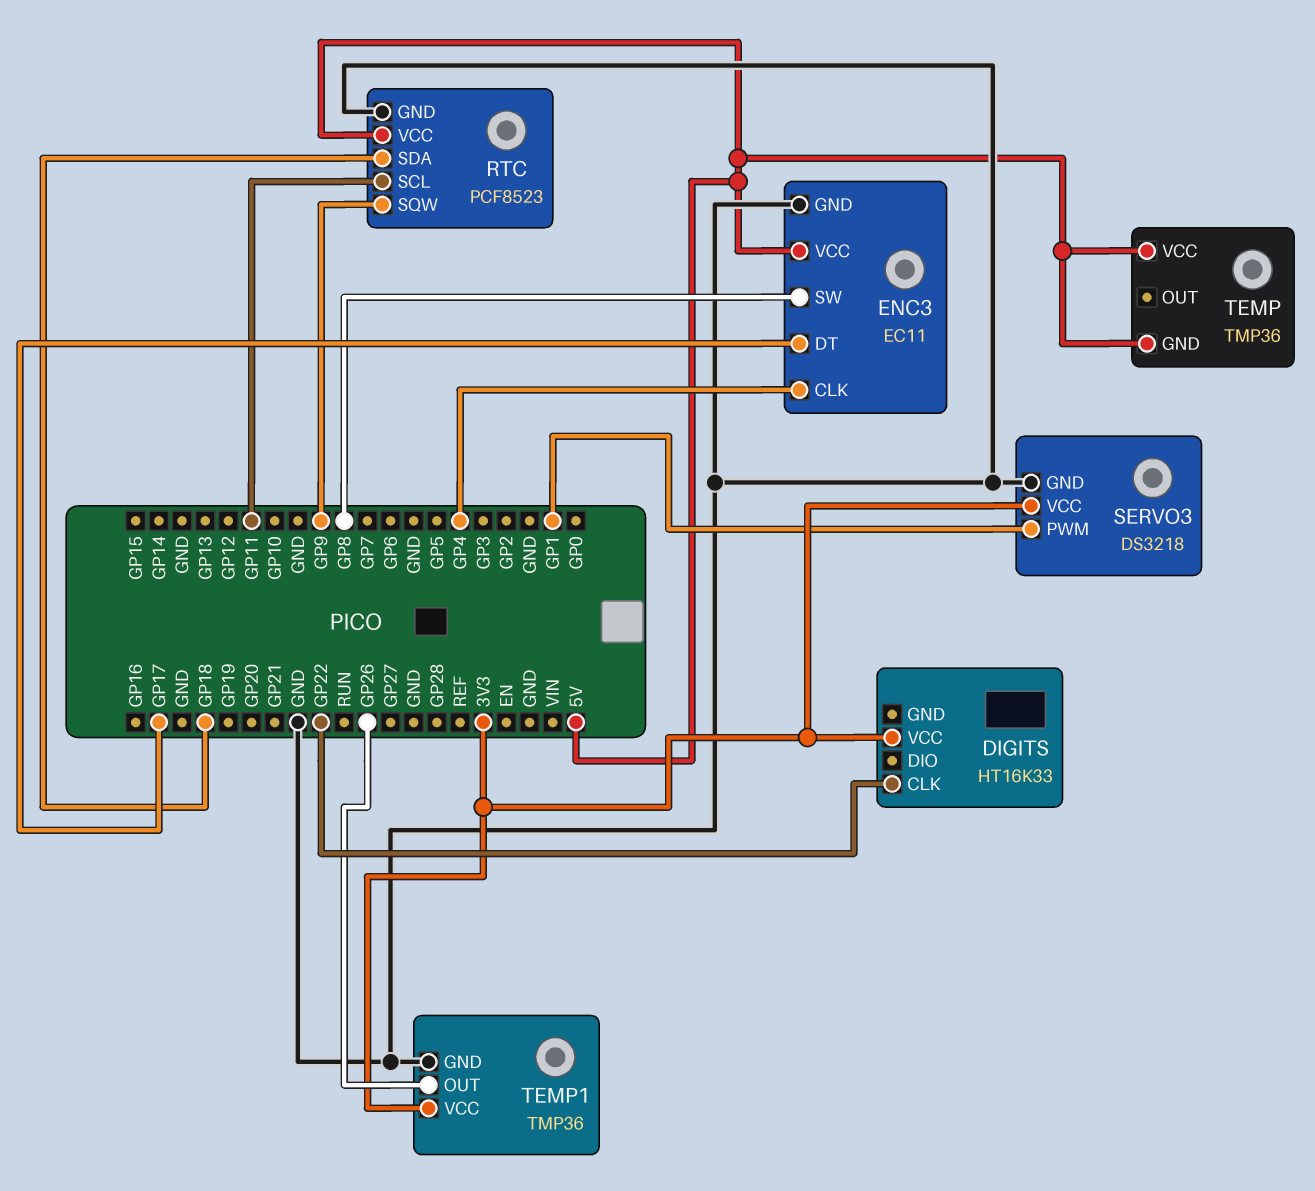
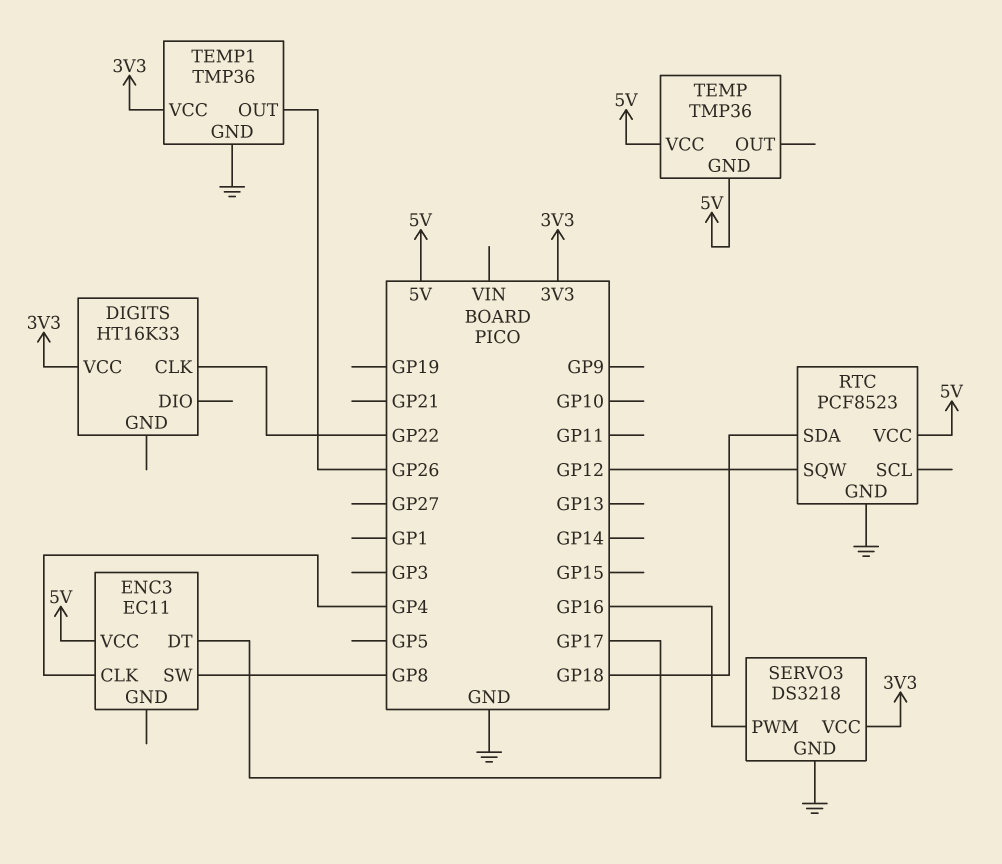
ENC3 pin GND: GND -> none
RTC pin SCL: GP11 -> none
RTC pin SQW: GP9 -> GP12
SERVO3 pin PWM: GP1 -> GP16

